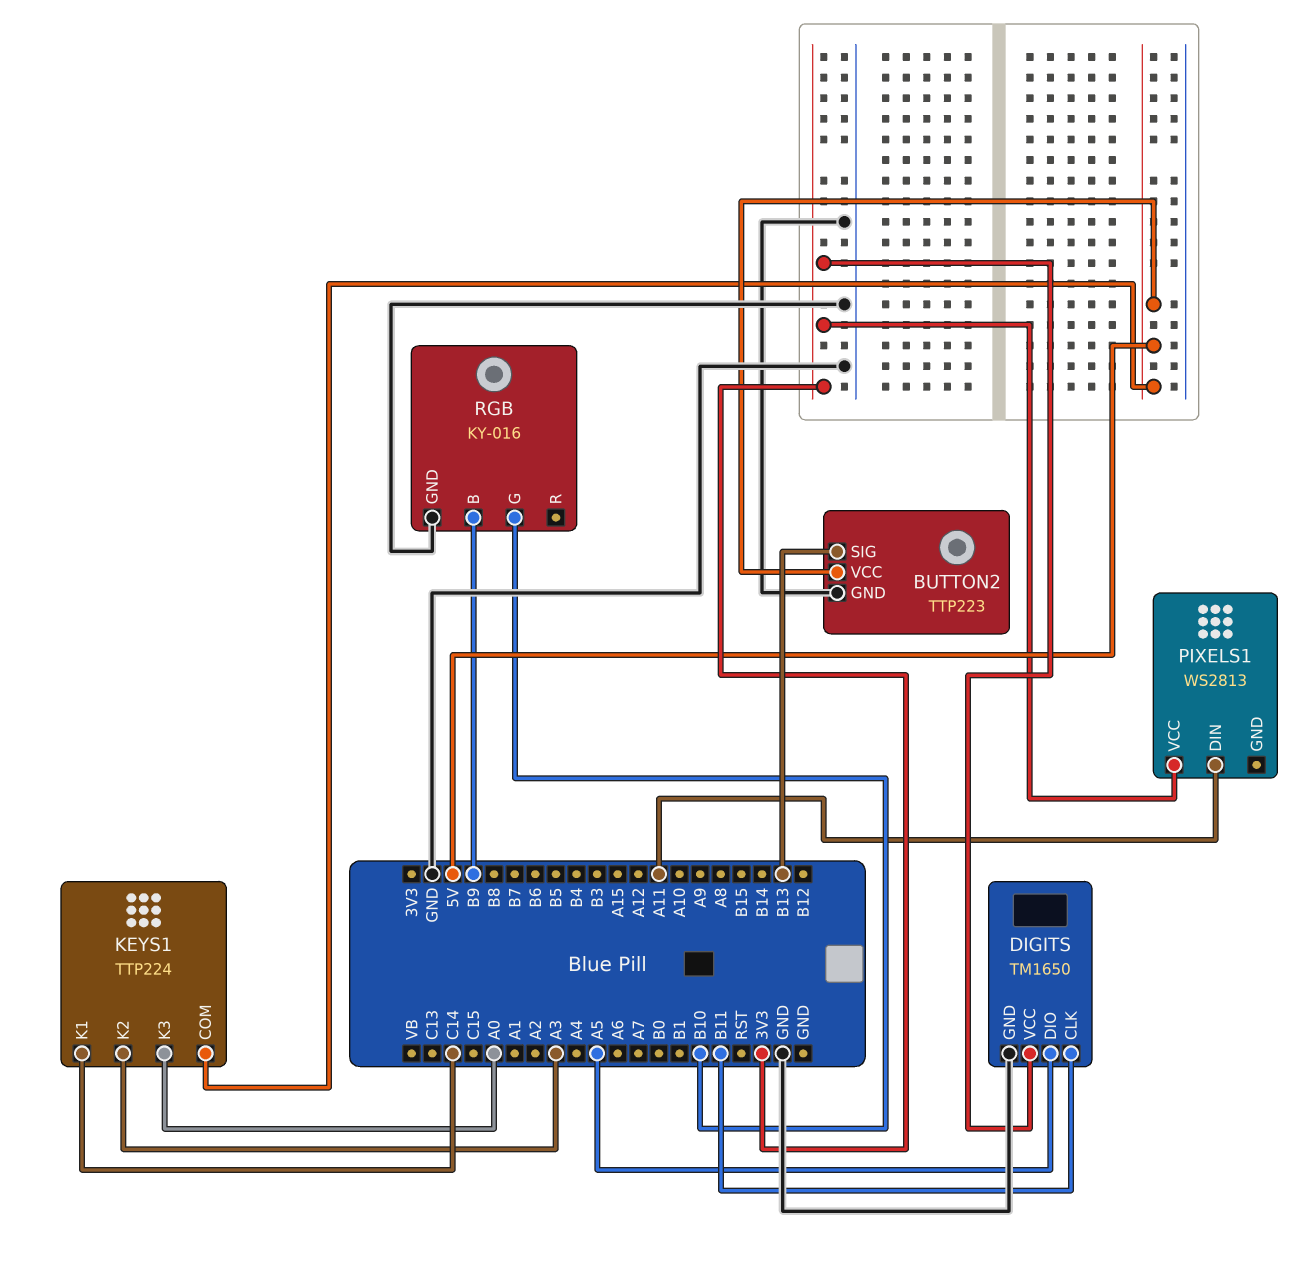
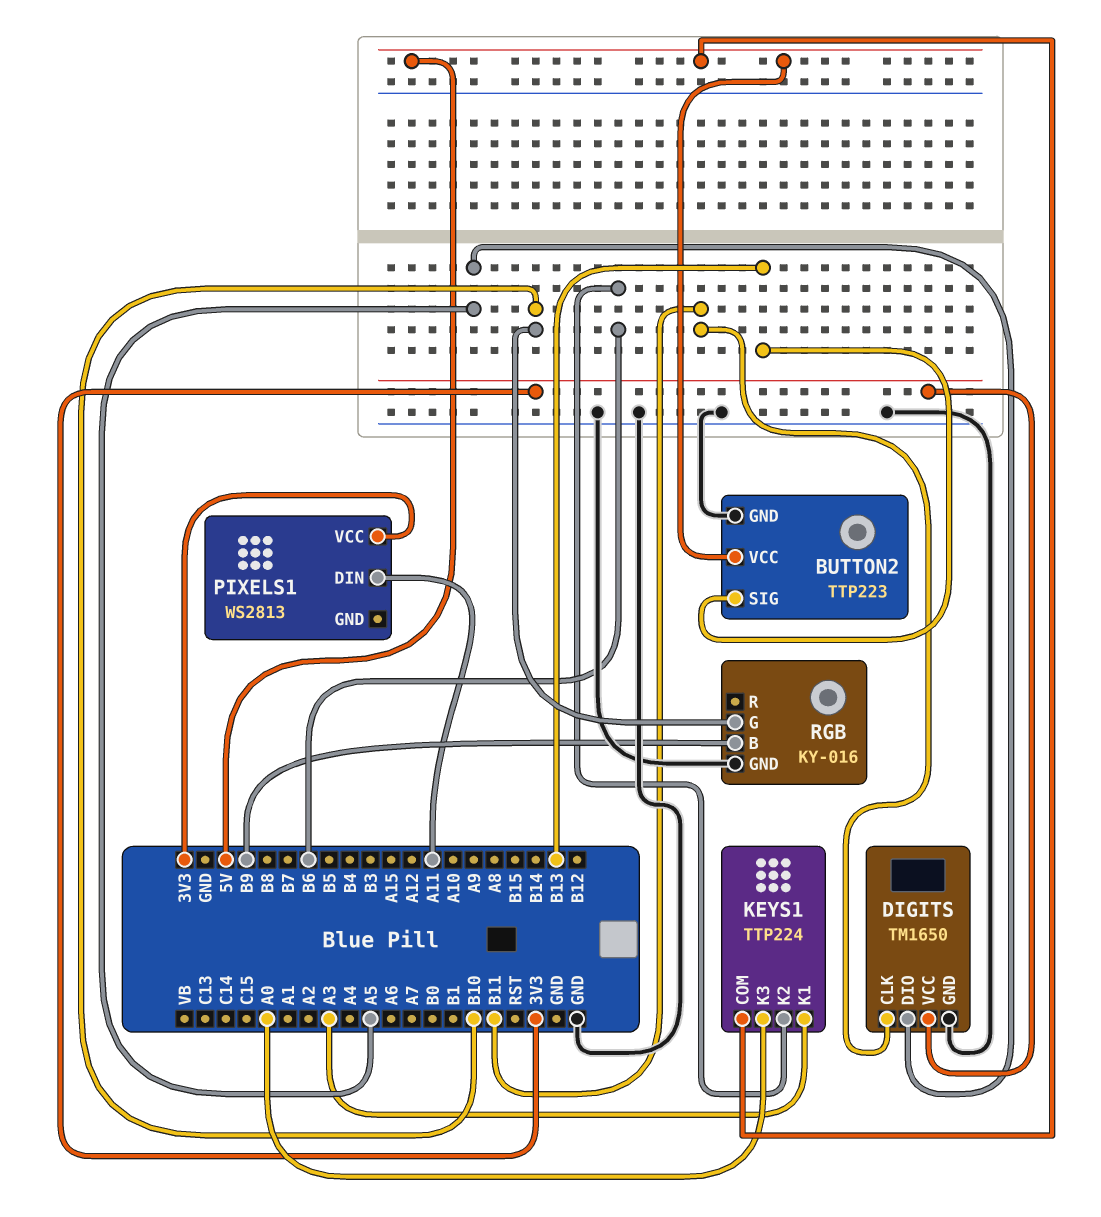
KEYS1 pin K1: C14 -> A3
KEYS1 pin K2: A3 -> B6

